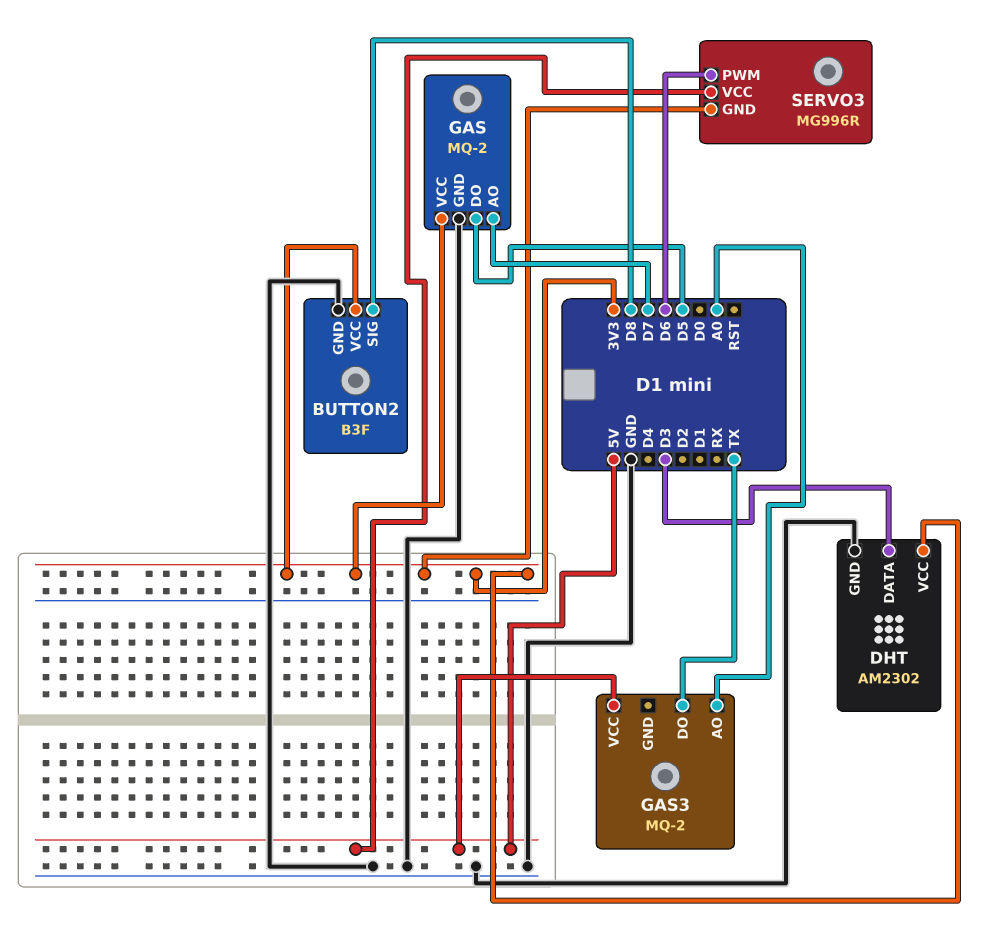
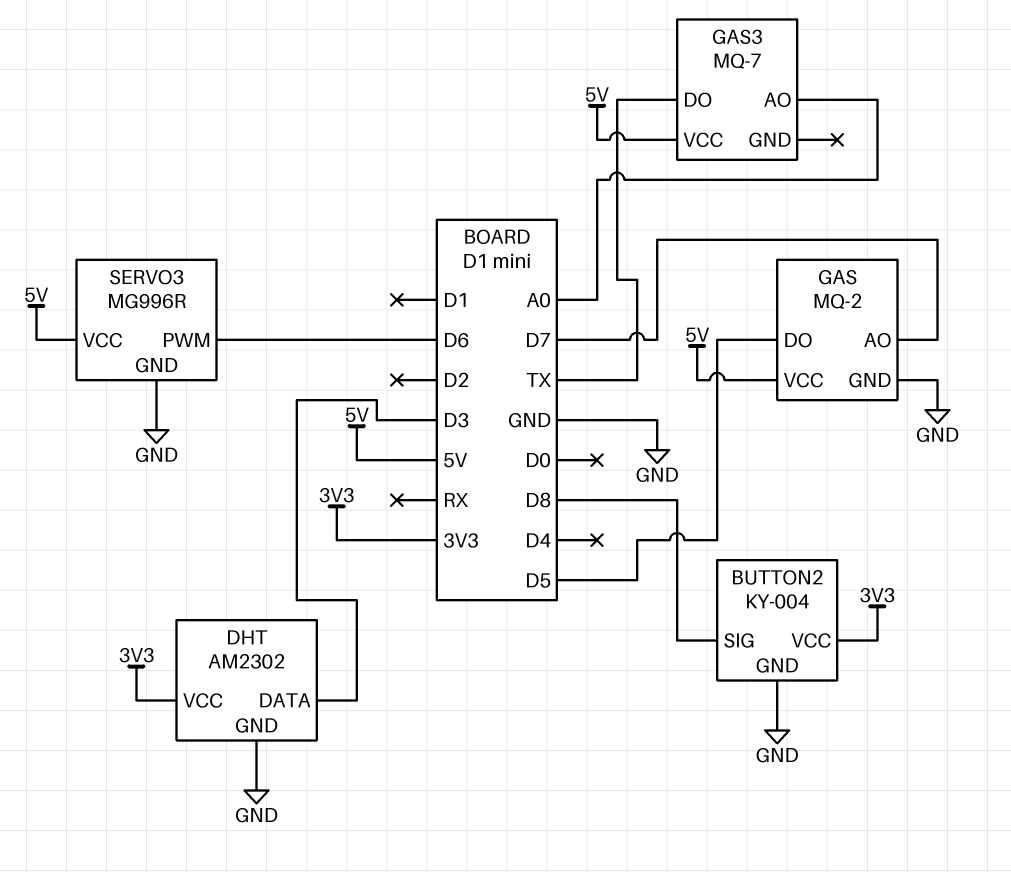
BUTTON2: B3F -> KY-004
GAS pin VCC: 3V3 -> 5V
GAS3: MQ-2 -> MQ-7
SERVO3 pin GND: 3V3 -> GND

